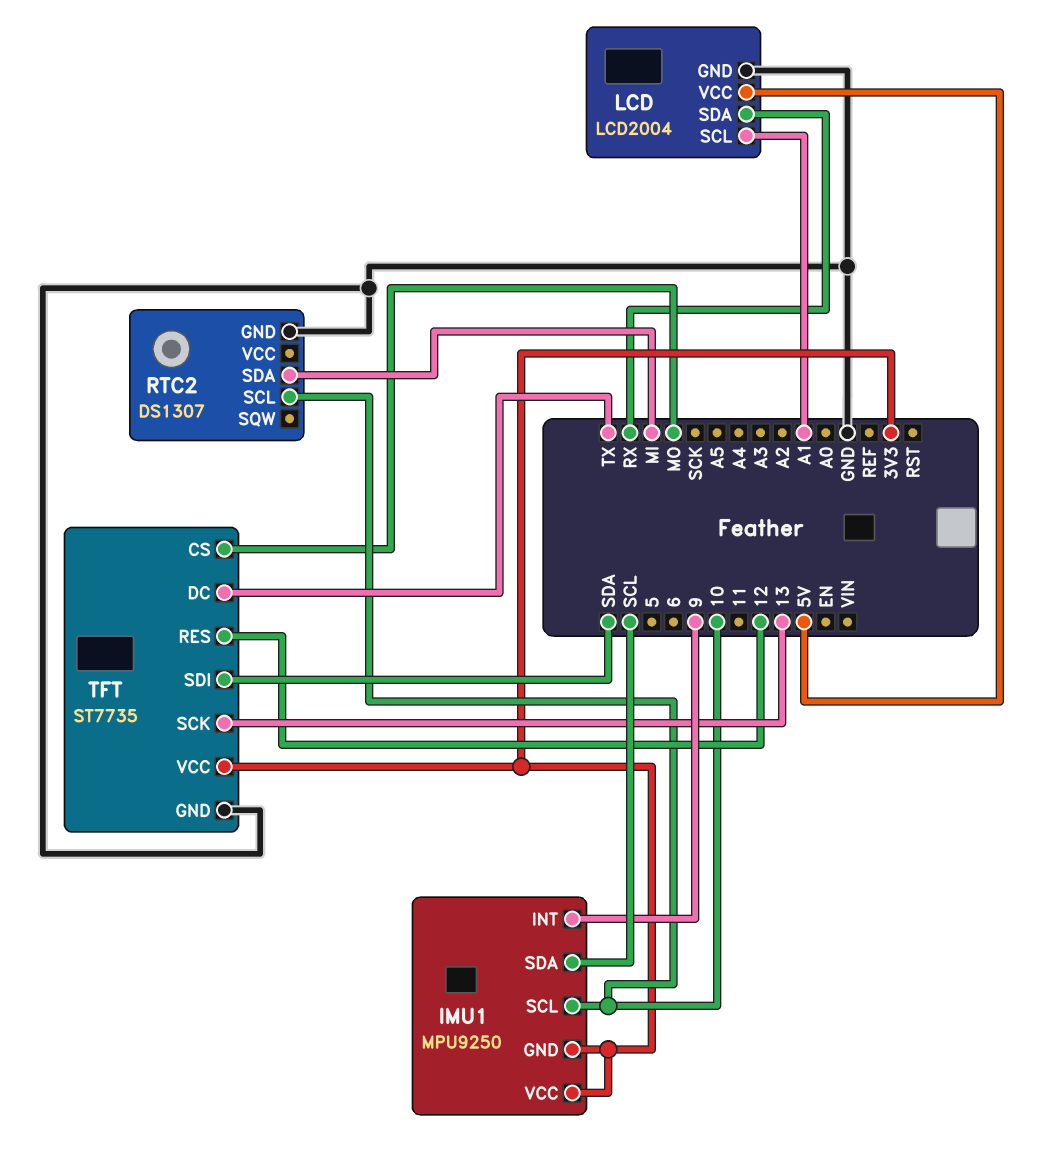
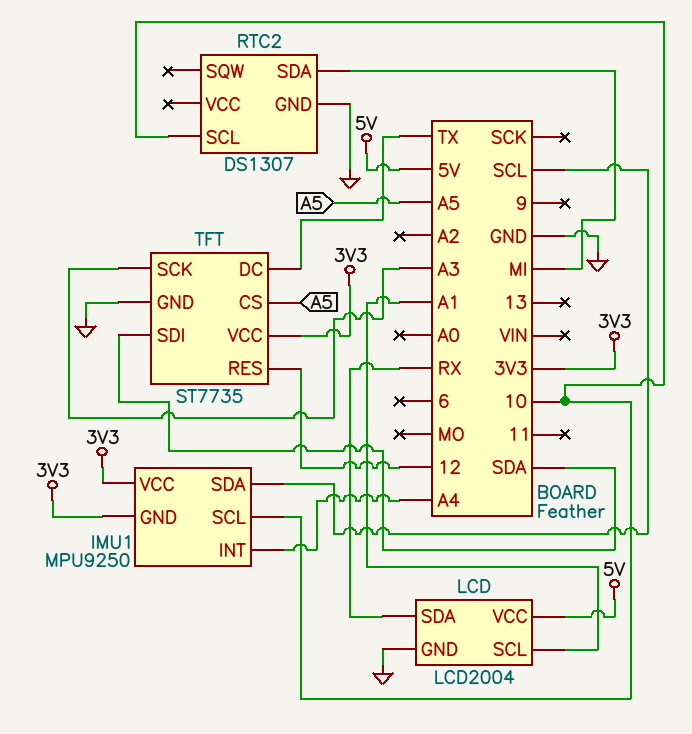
IMU1 pin INT: 9 -> A4
TFT pin CS: MO -> A5
TFT pin SCK: 13 -> A3

